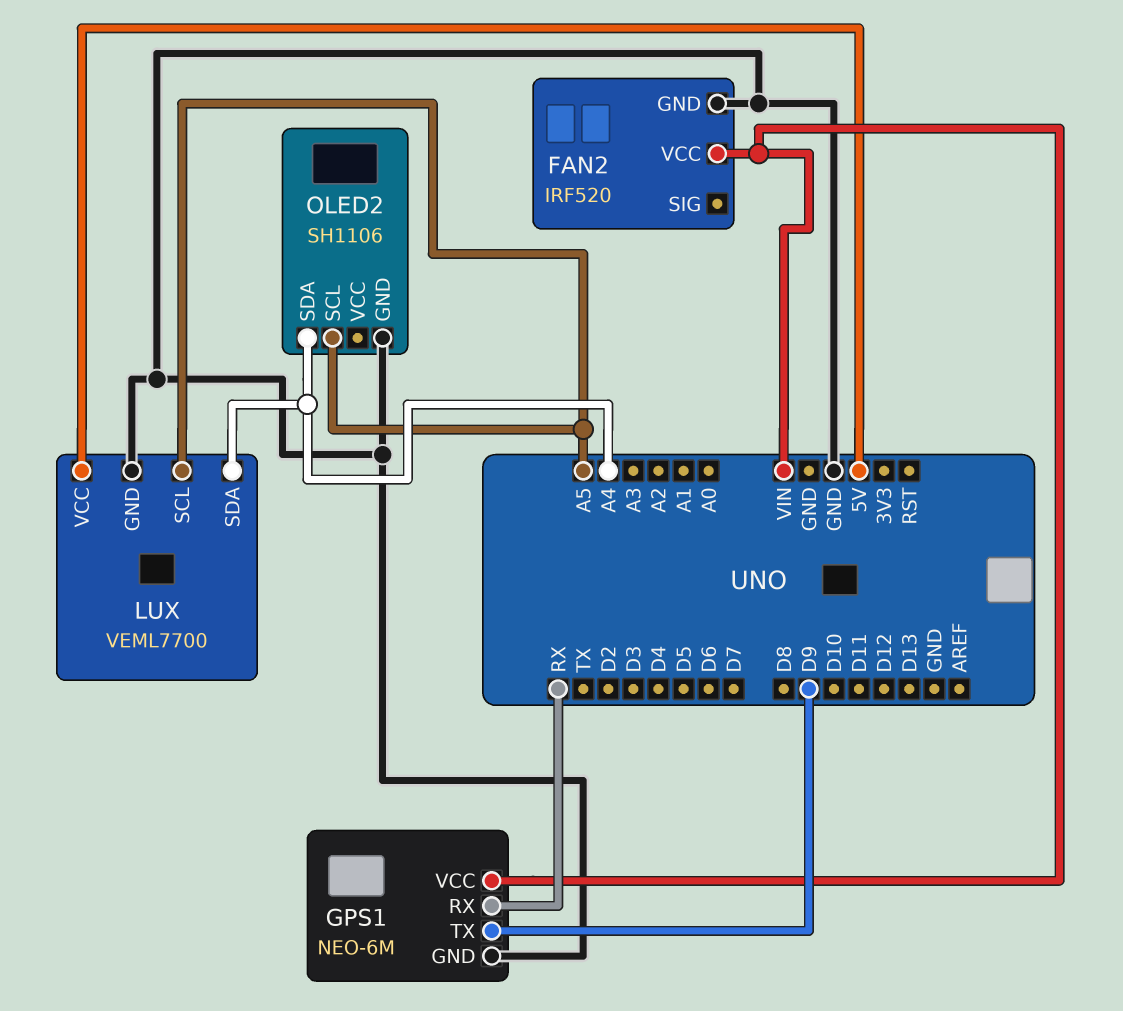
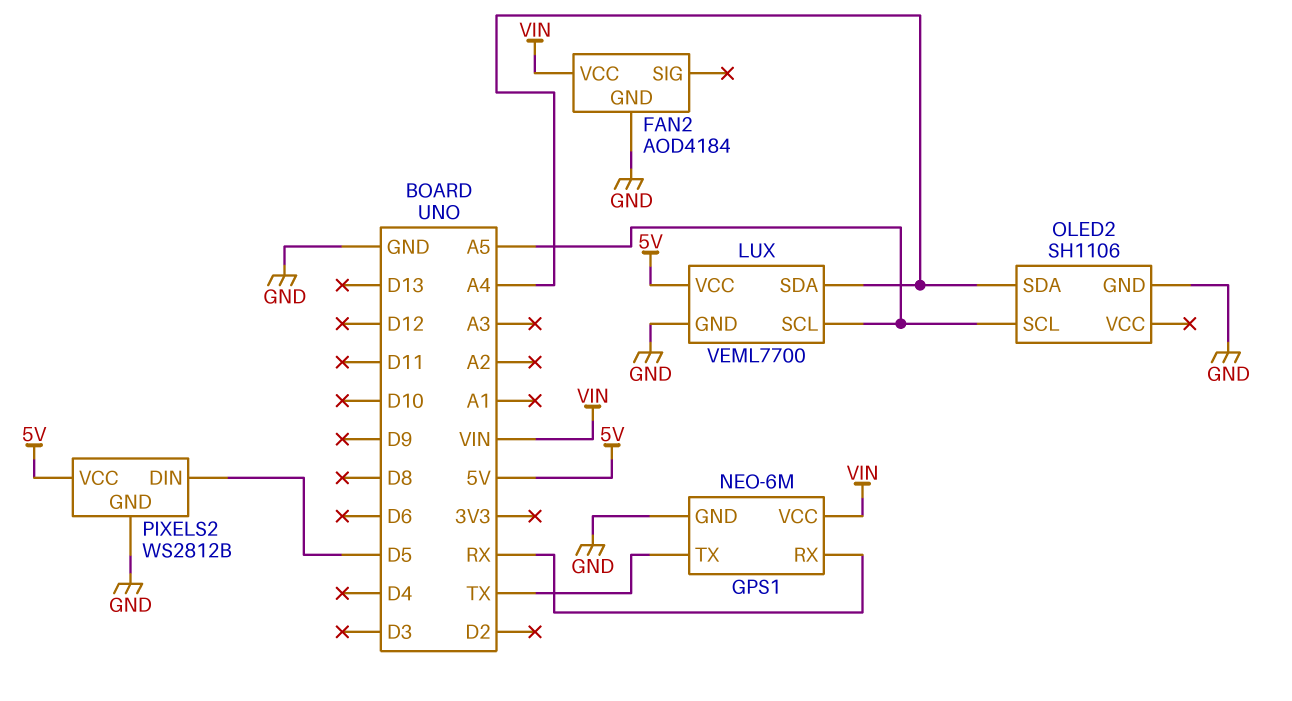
FAN2: IRF520 -> AOD4184
GPS1 pin TX: D9 -> TX
PIXELS2: none -> WS2812B
PIXELS2 pin DIN: none -> D5
PIXELS2 pin GND: none -> GND
PIXELS2 pin VCC: none -> 5V

